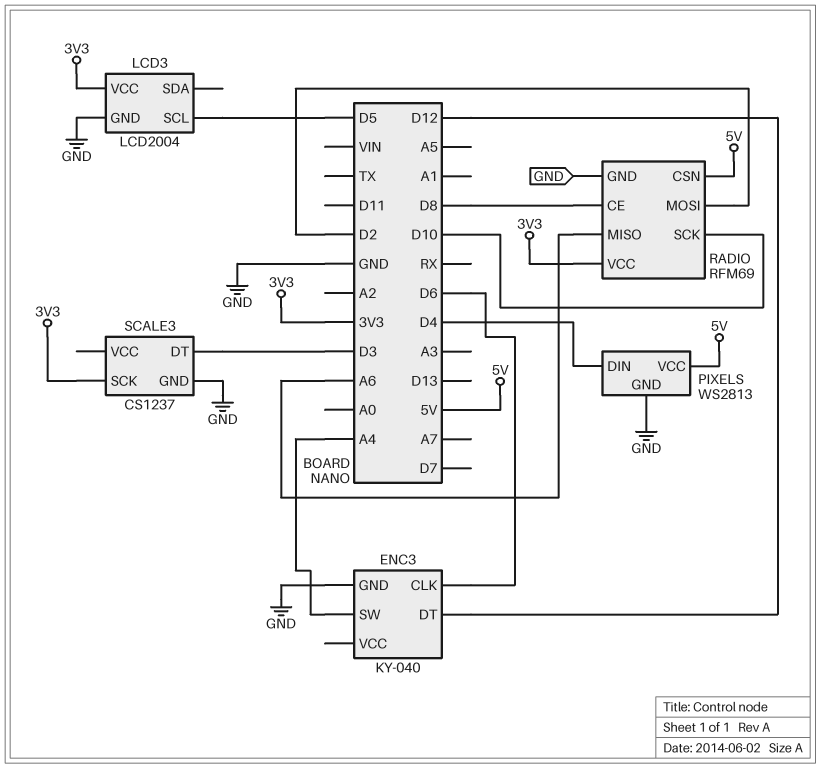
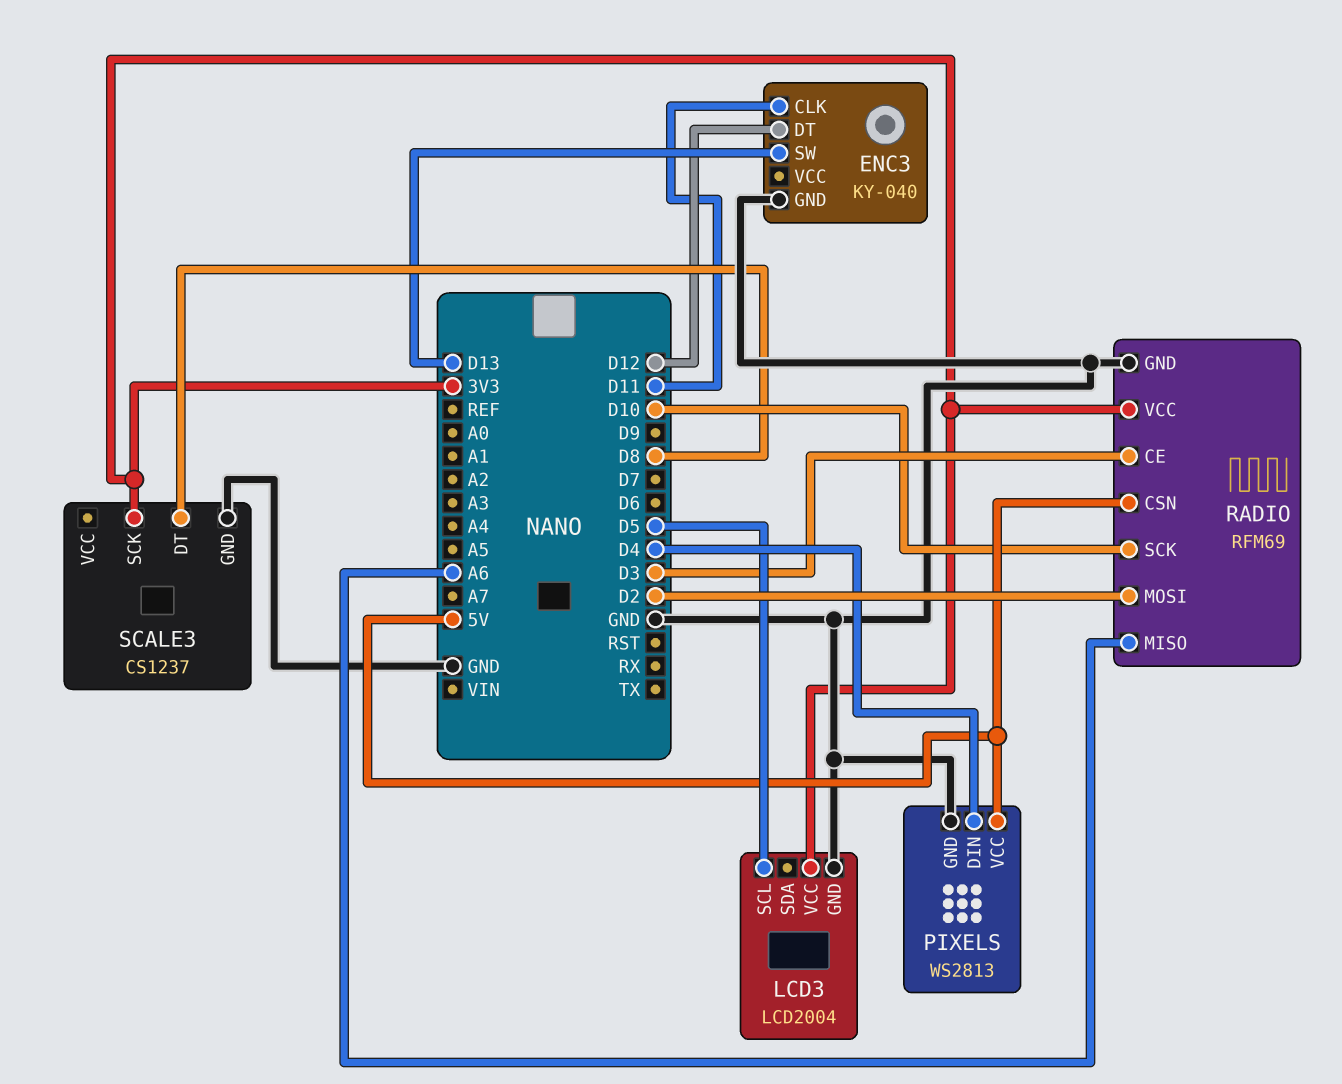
ENC3 pin CLK: D6 -> D11
ENC3 pin SW: A4 -> D13
RADIO pin CE: D8 -> D3
SCALE3 pin DT: D3 -> D8

